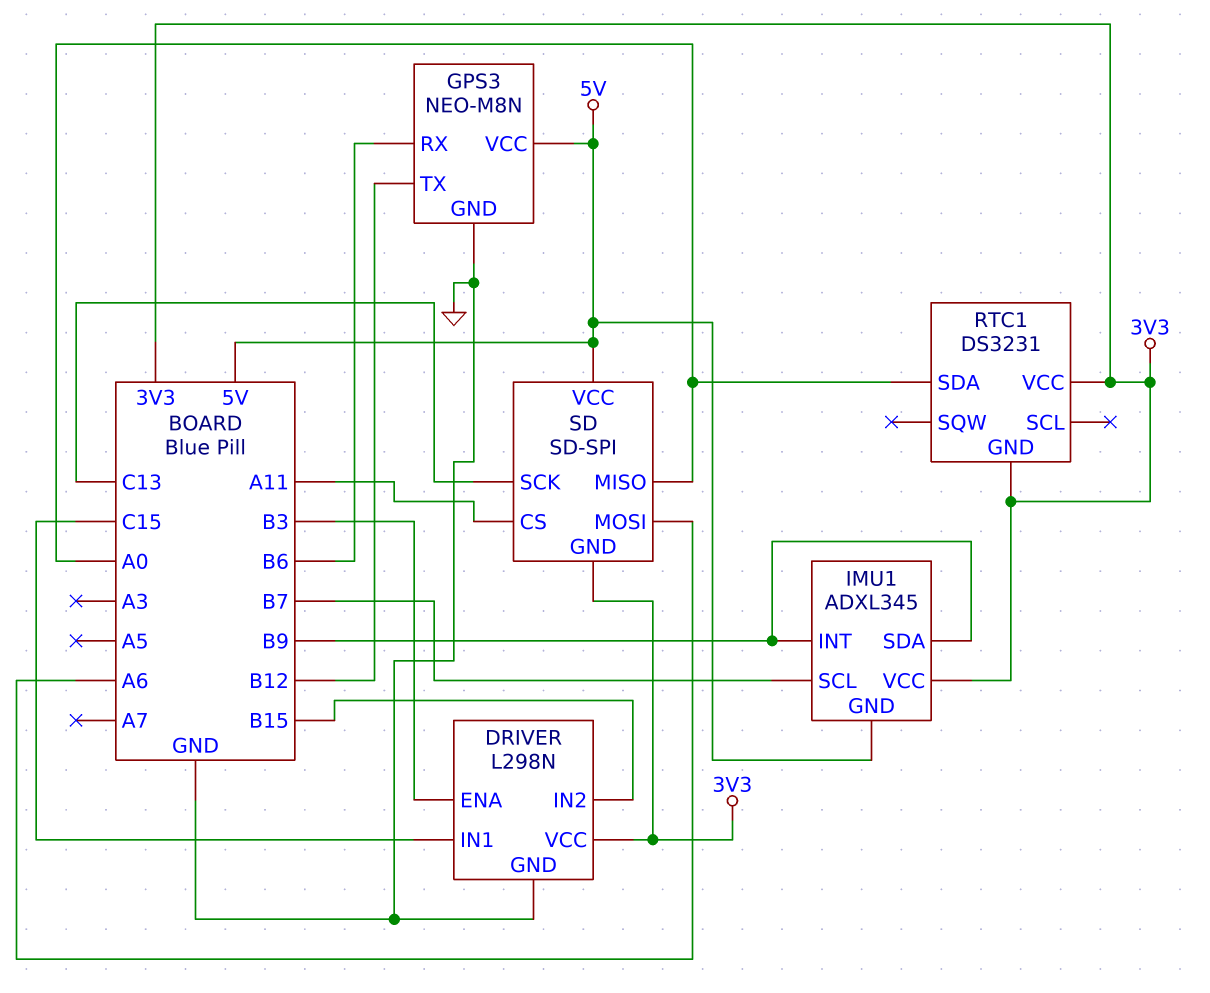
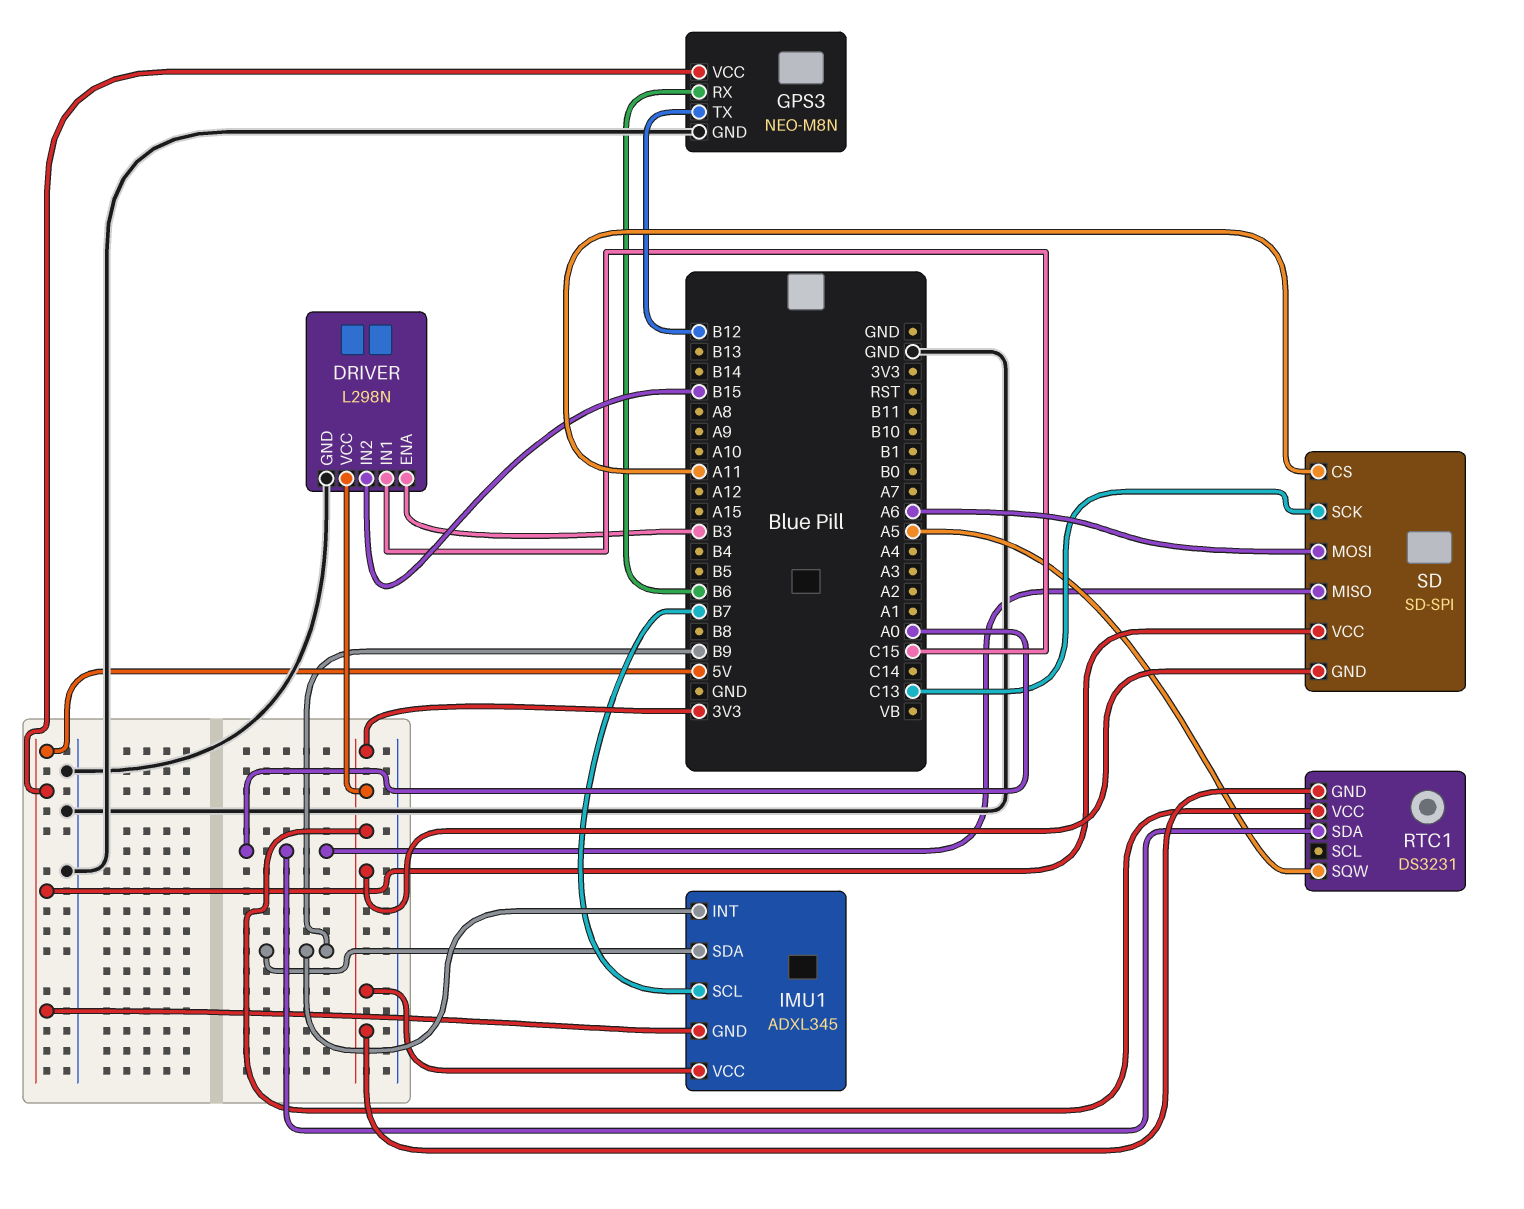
RTC1 pin SQW: none -> A5

